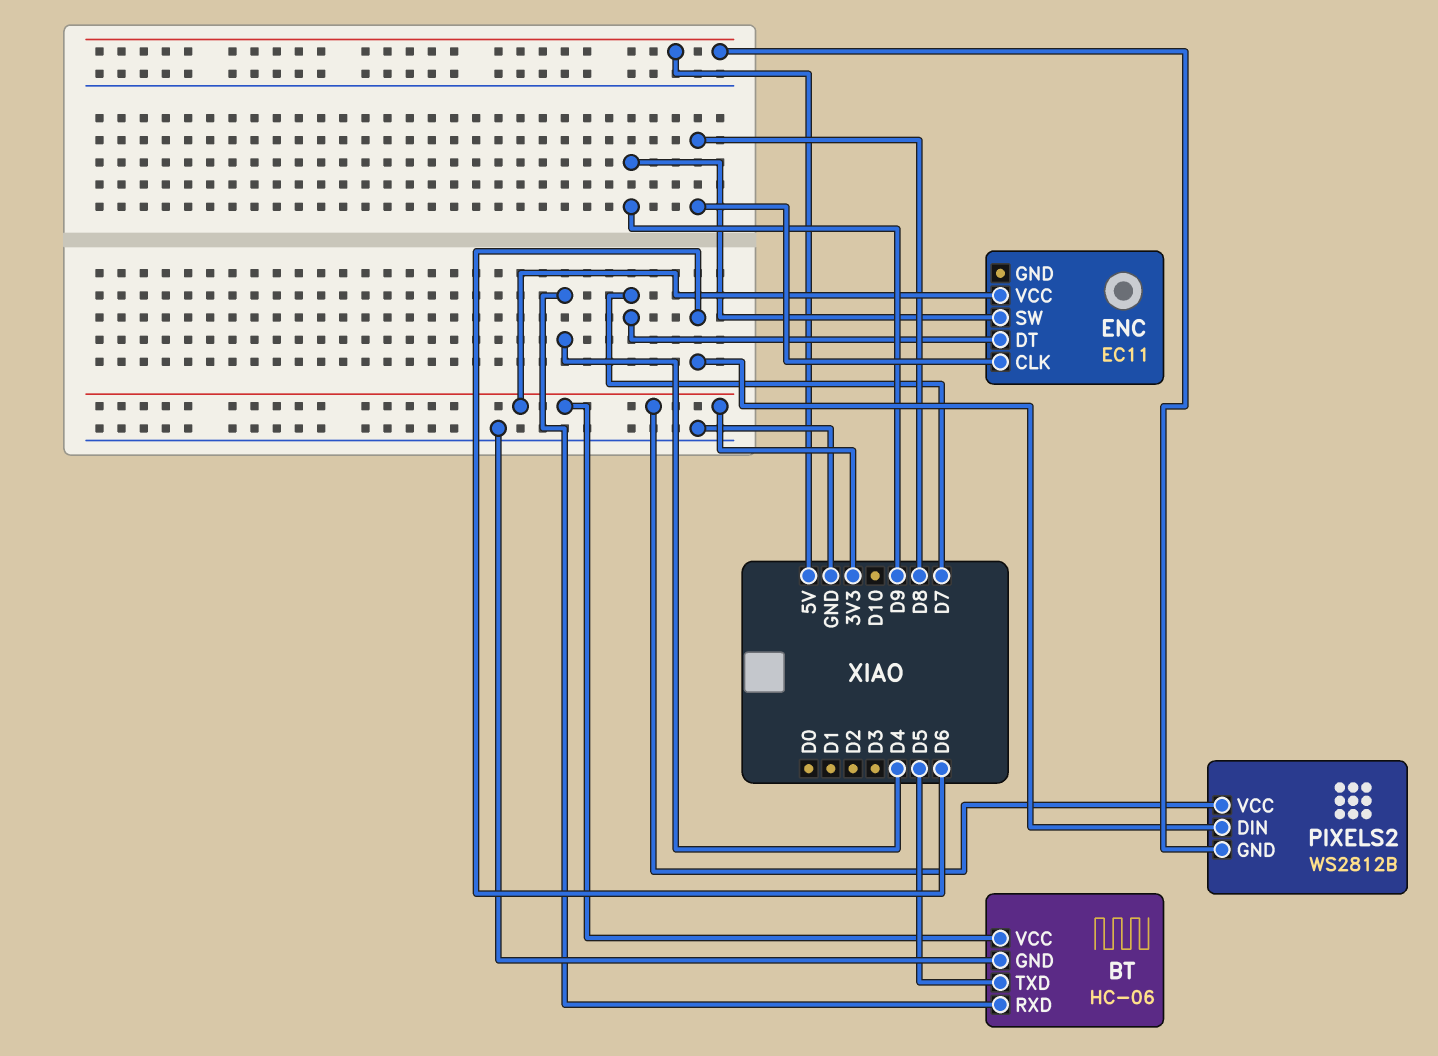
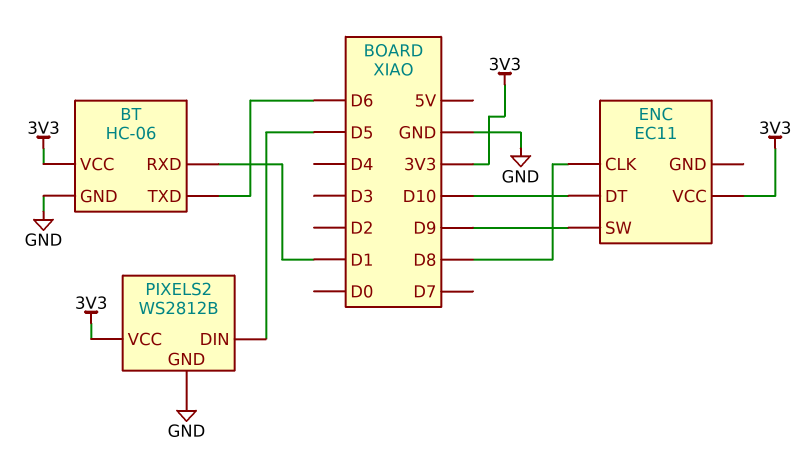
BT pin RXD: D4 -> D1
BT pin TXD: D5 -> D6
ENC pin DT: D7 -> D10
PIXELS2 pin DIN: D6 -> D5
PIXELS2 pin GND: 5V -> GND

